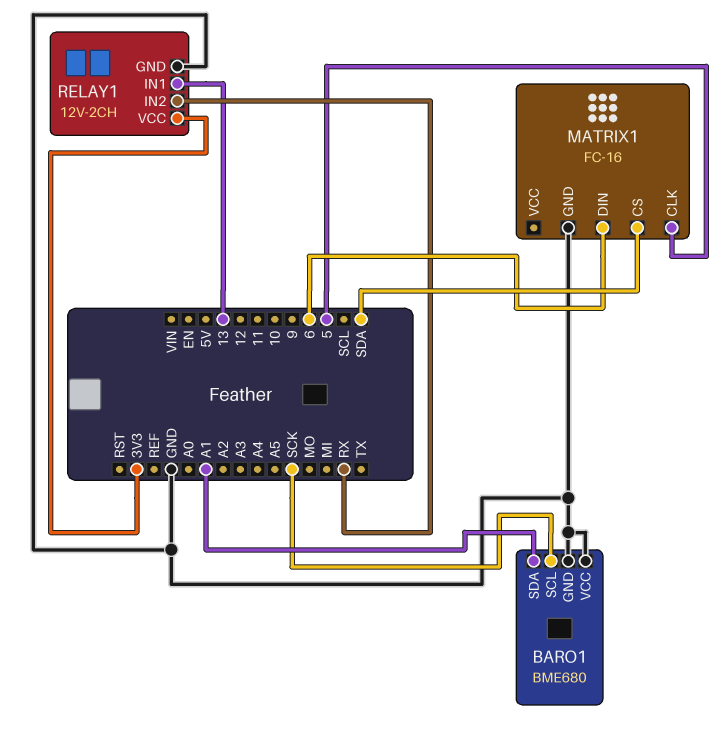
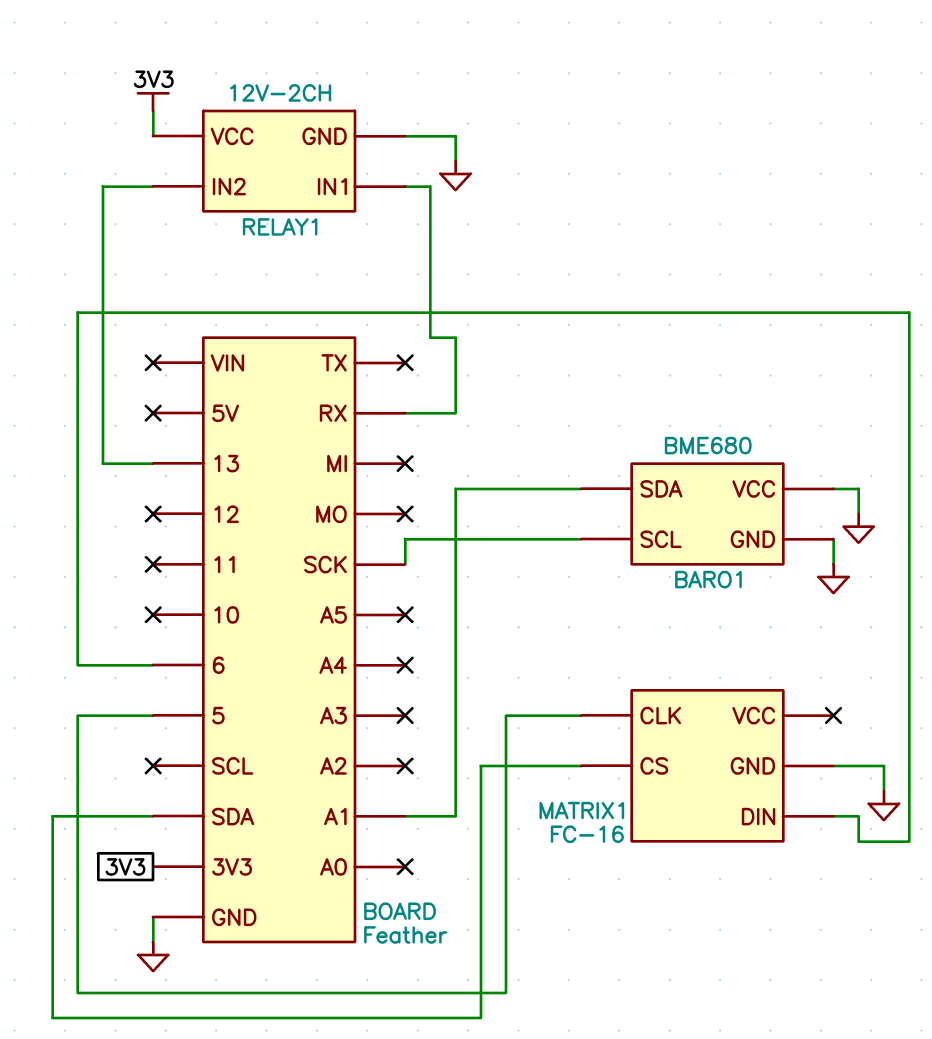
RELAY1 pin IN1: 13 -> RX
RELAY1 pin IN2: RX -> 13

